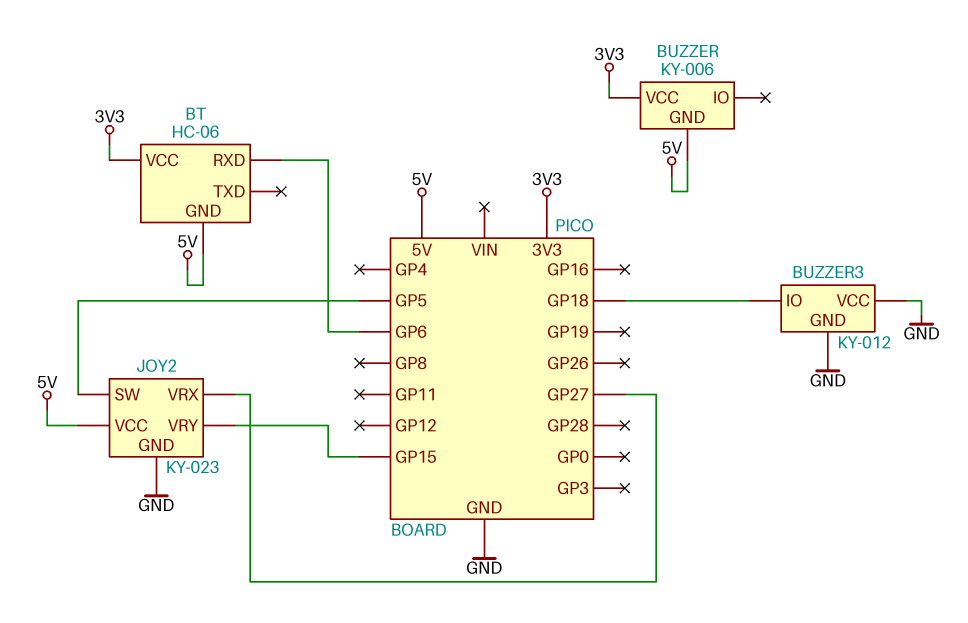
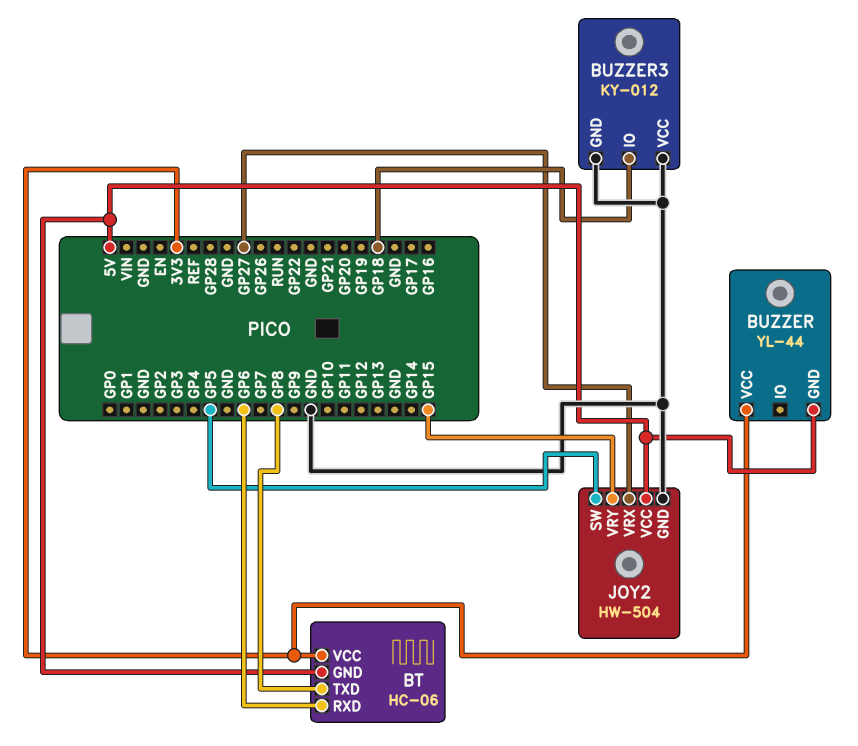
BT pin TXD: none -> GP8
BUZZER: KY-006 -> YL-44
JOY2: KY-023 -> HW-504

